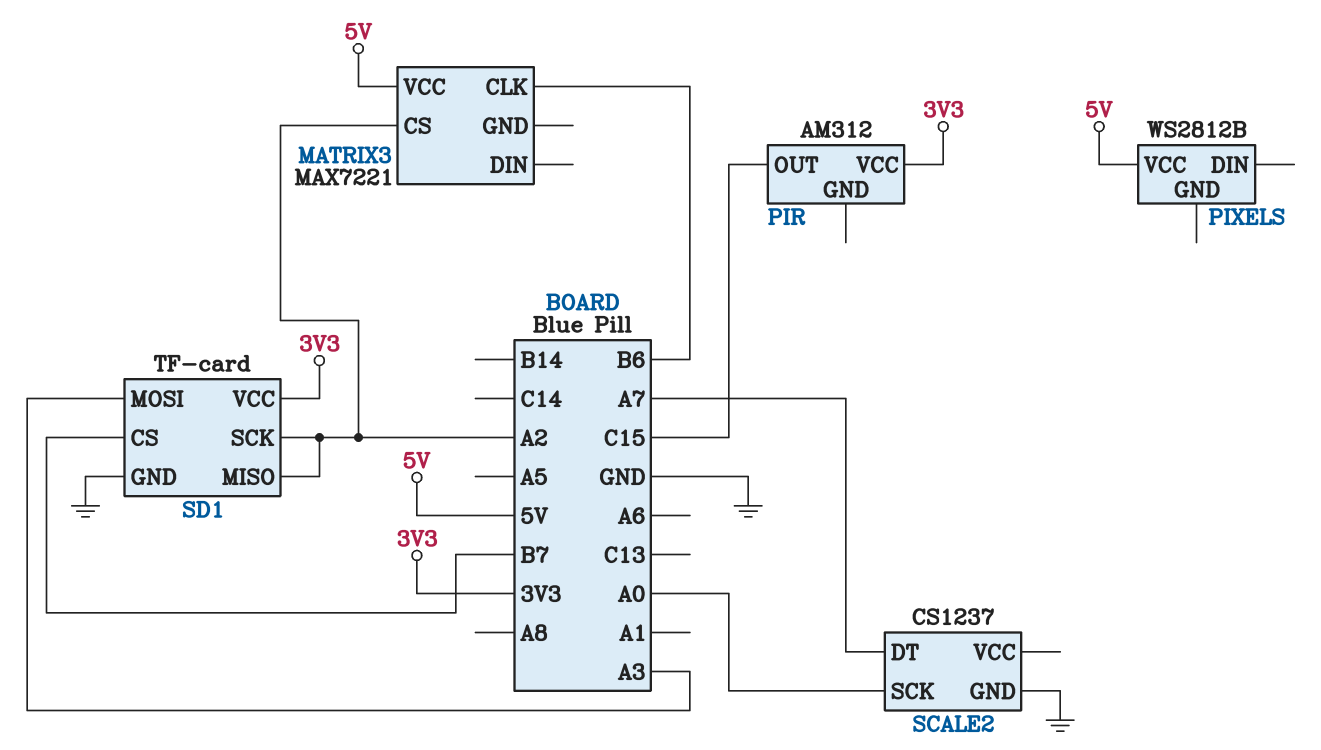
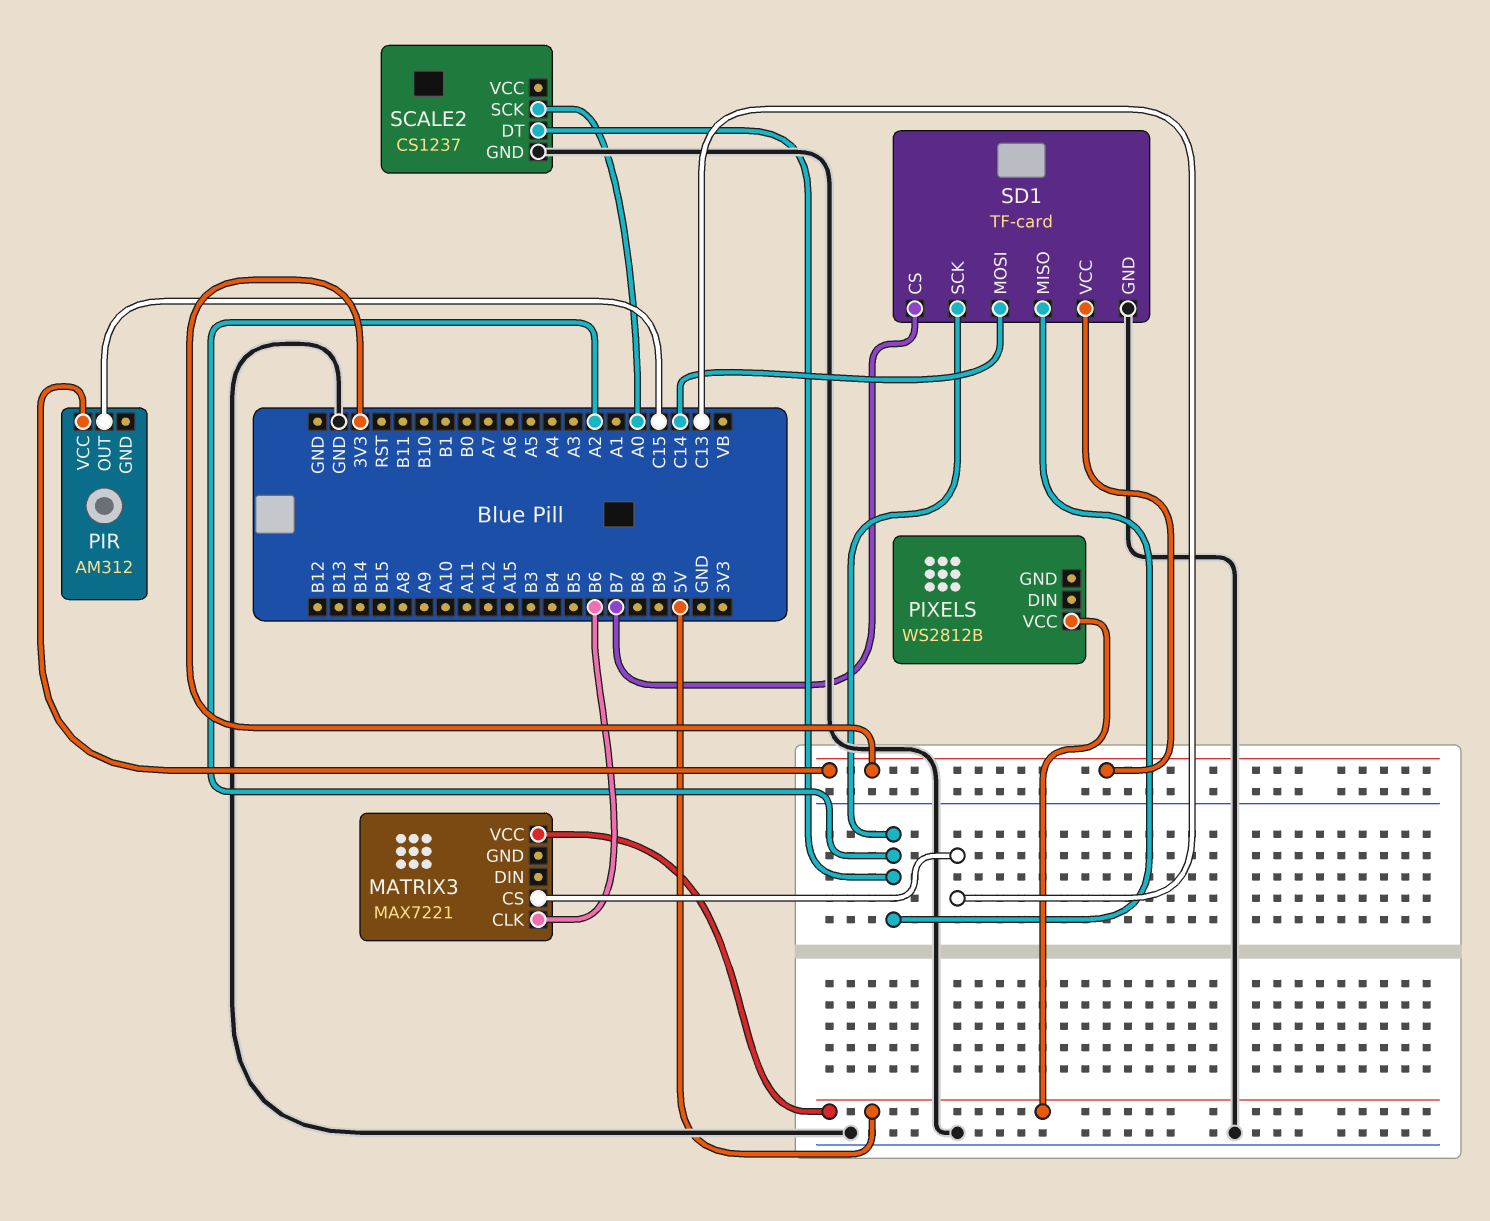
MATRIX3 pin CS: A2 -> C13
SCALE2 pin DT: A7 -> A2
SD1 pin MOSI: A3 -> C14

